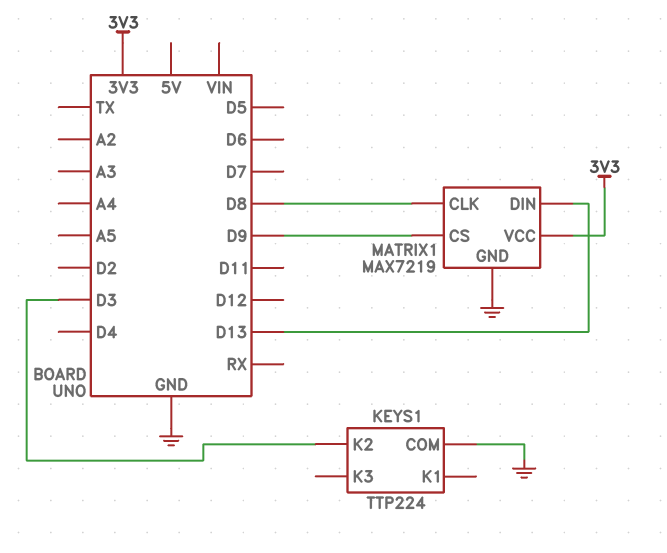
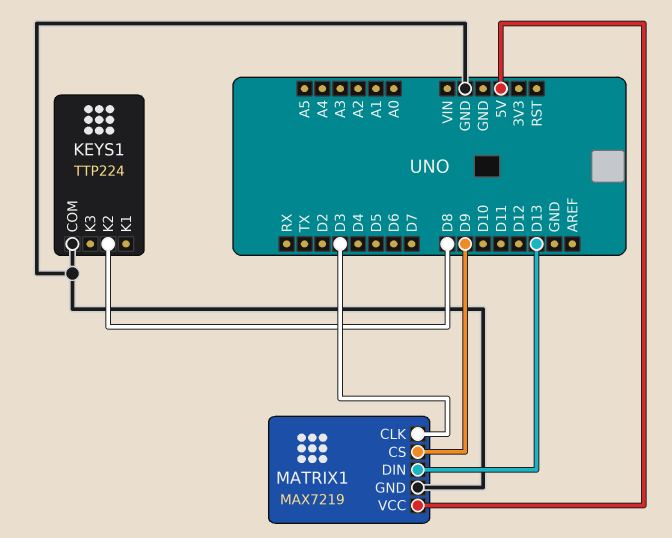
KEYS1 pin K2: D3 -> D8
MATRIX1 pin CLK: D8 -> D3
MATRIX1 pin VCC: 3V3 -> 5V

